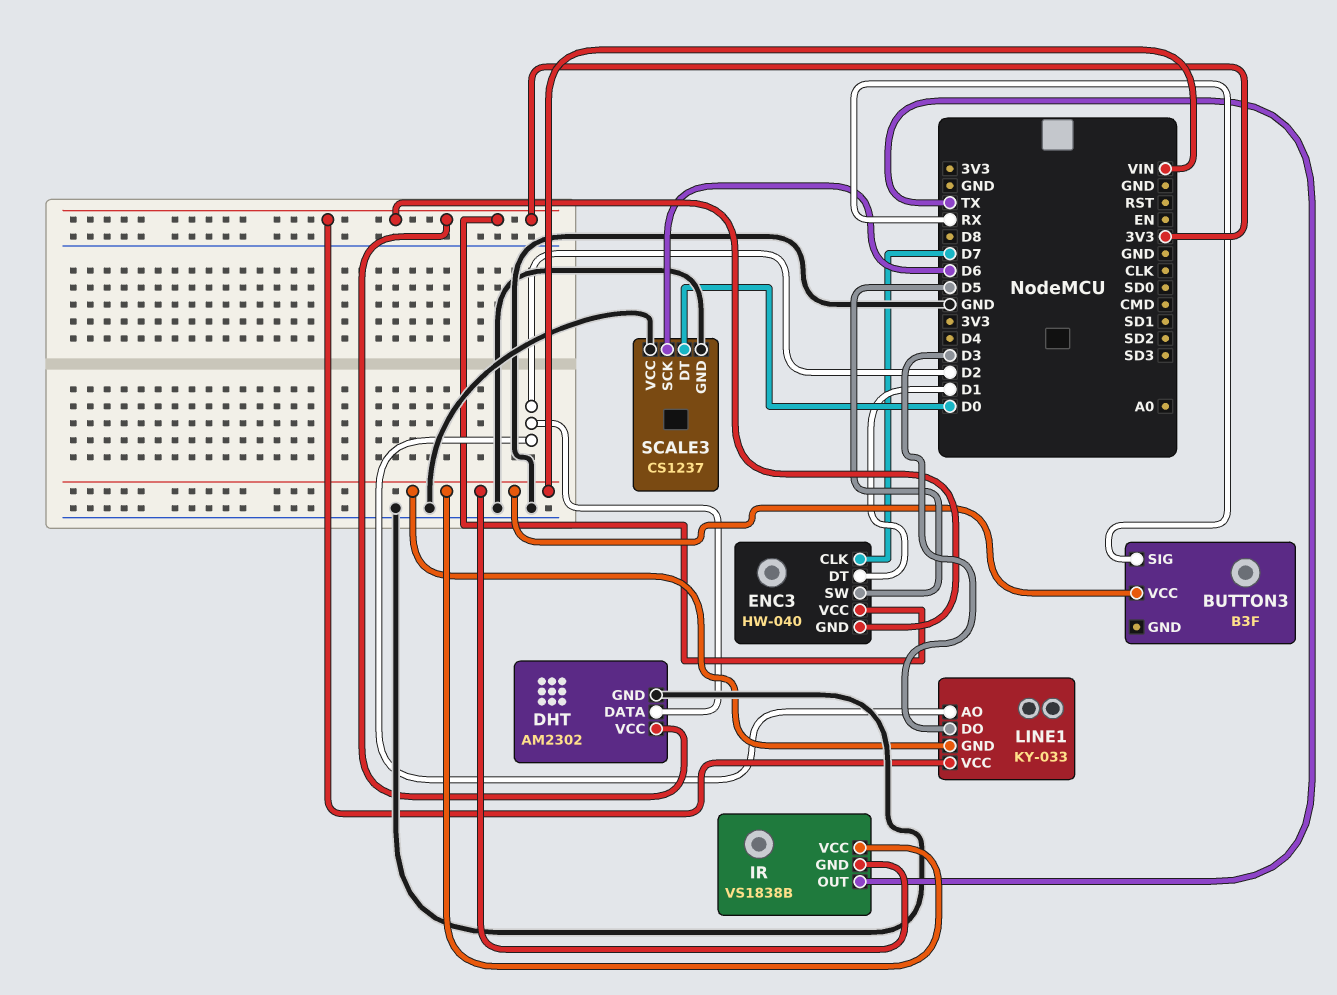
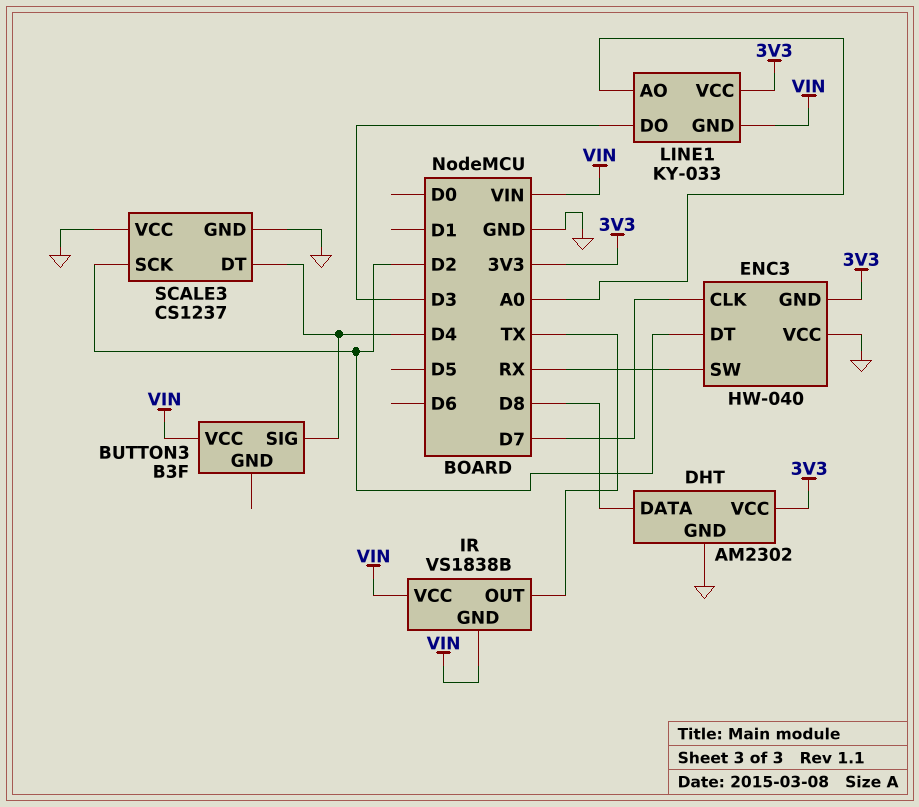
BUTTON3 pin SIG: RX -> D4
DHT pin DATA: D2 -> D8
ENC3 pin DT: D1 -> D2
ENC3 pin SW: D5 -> RX
ENC3 pin VCC: 3V3 -> GND
LINE1 pin AO: D2 -> A0
SCALE3 pin DT: D0 -> D4
SCALE3 pin SCK: D6 -> D2

